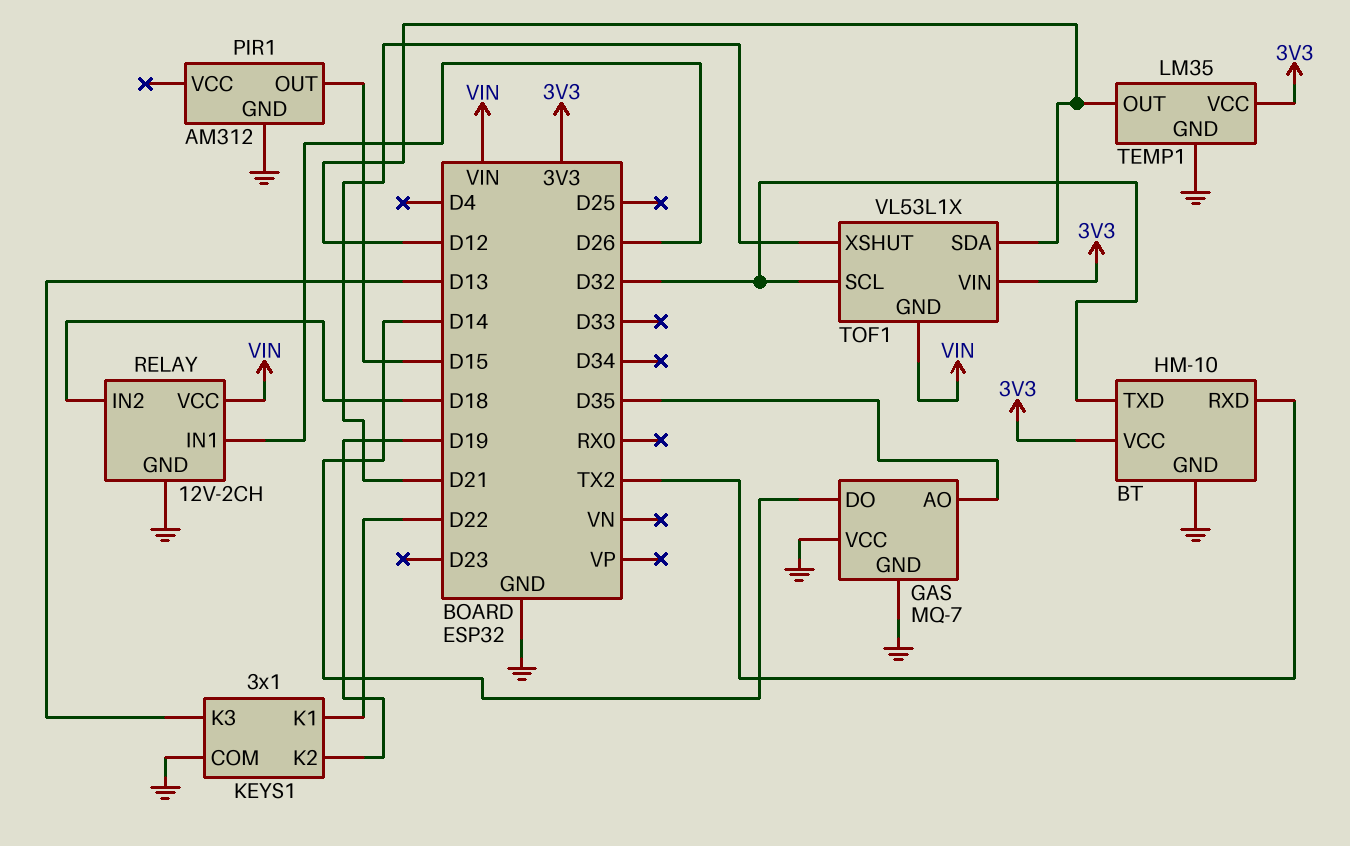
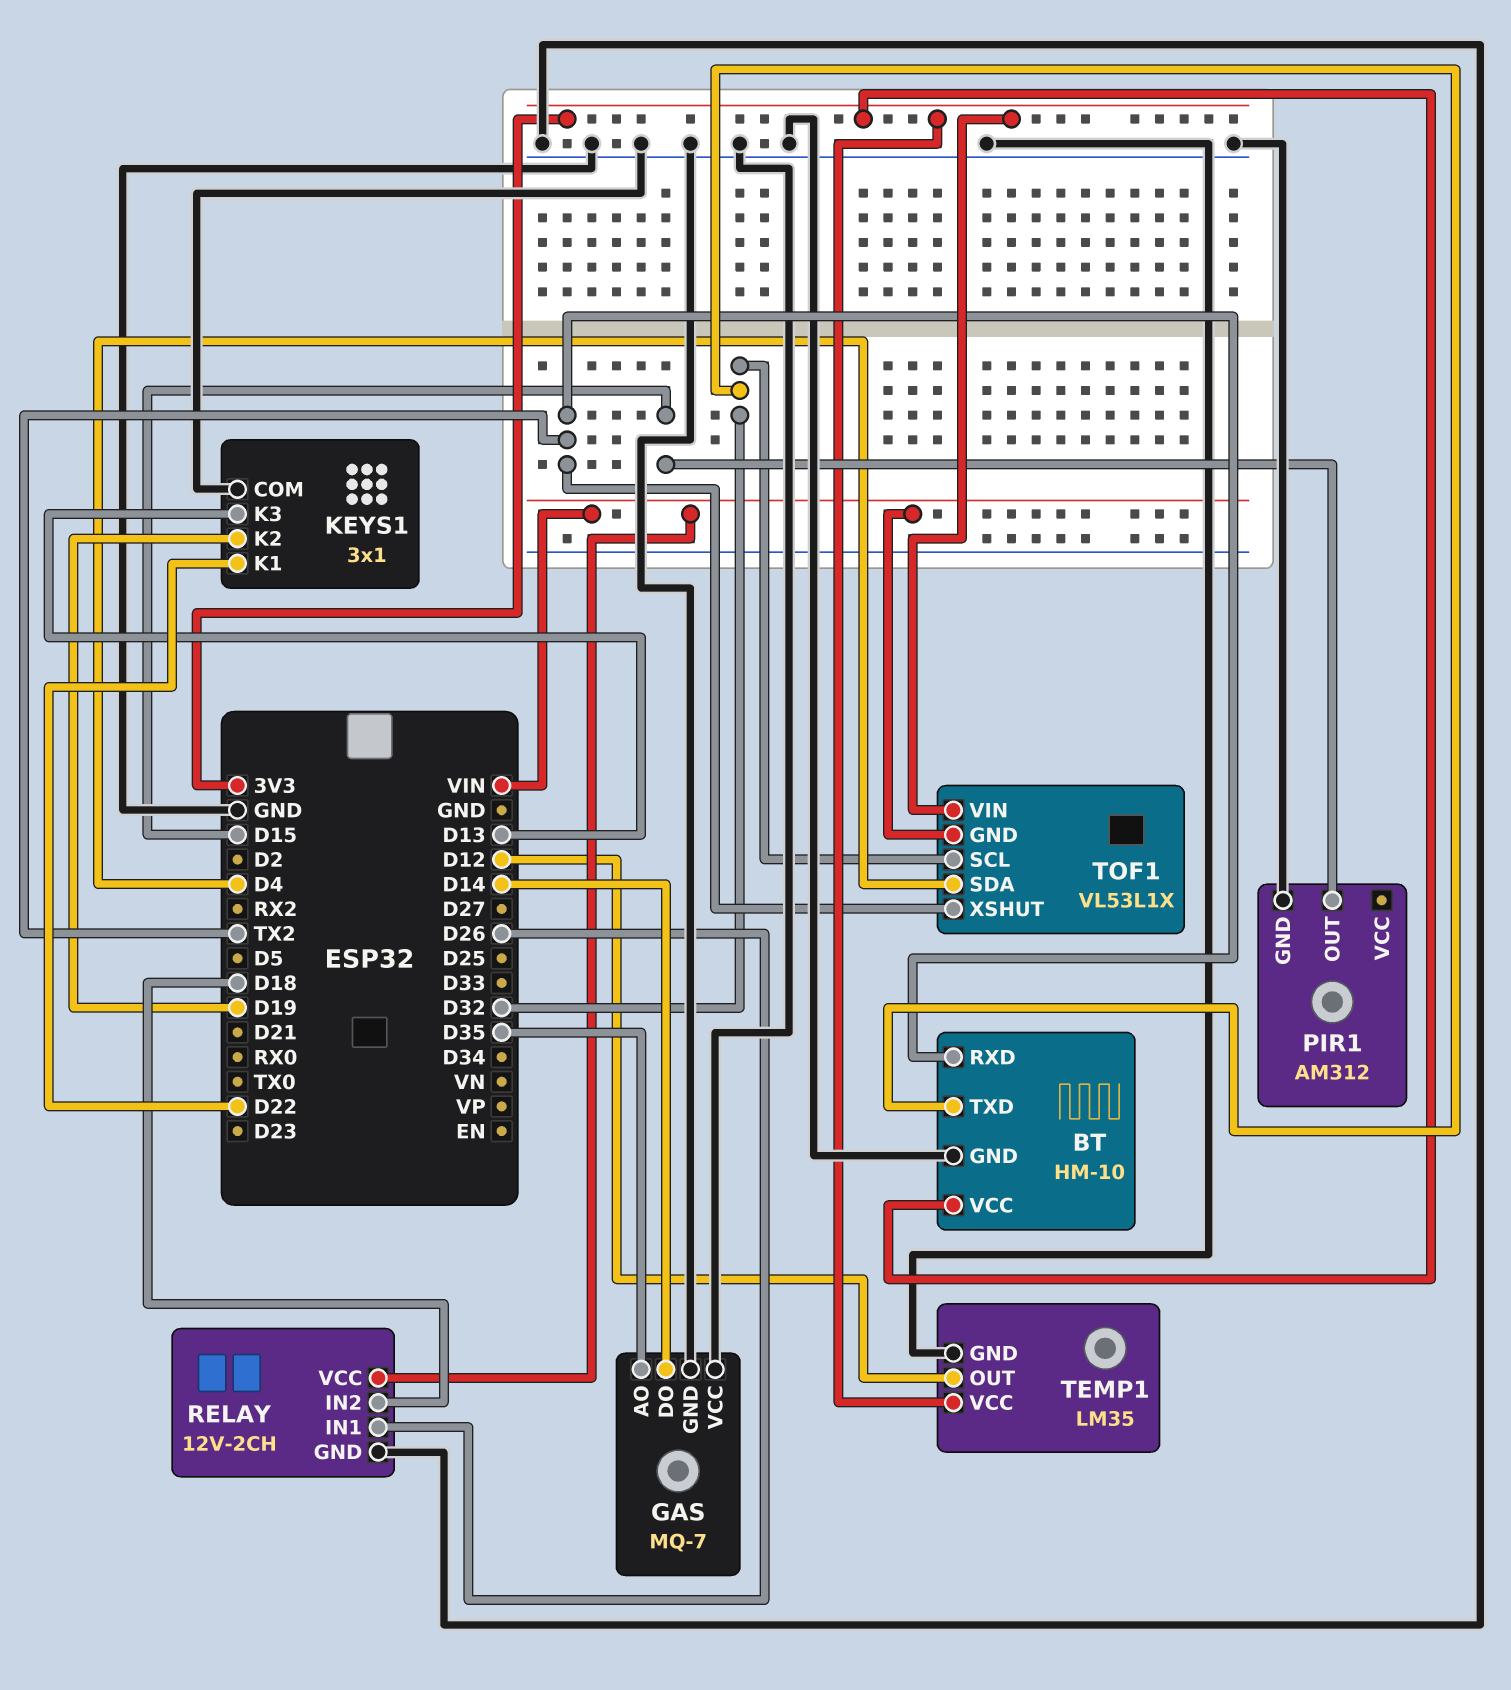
TOF1 pin SDA: D12 -> D4
TOF1 pin XSHUT: D21 -> TX2

